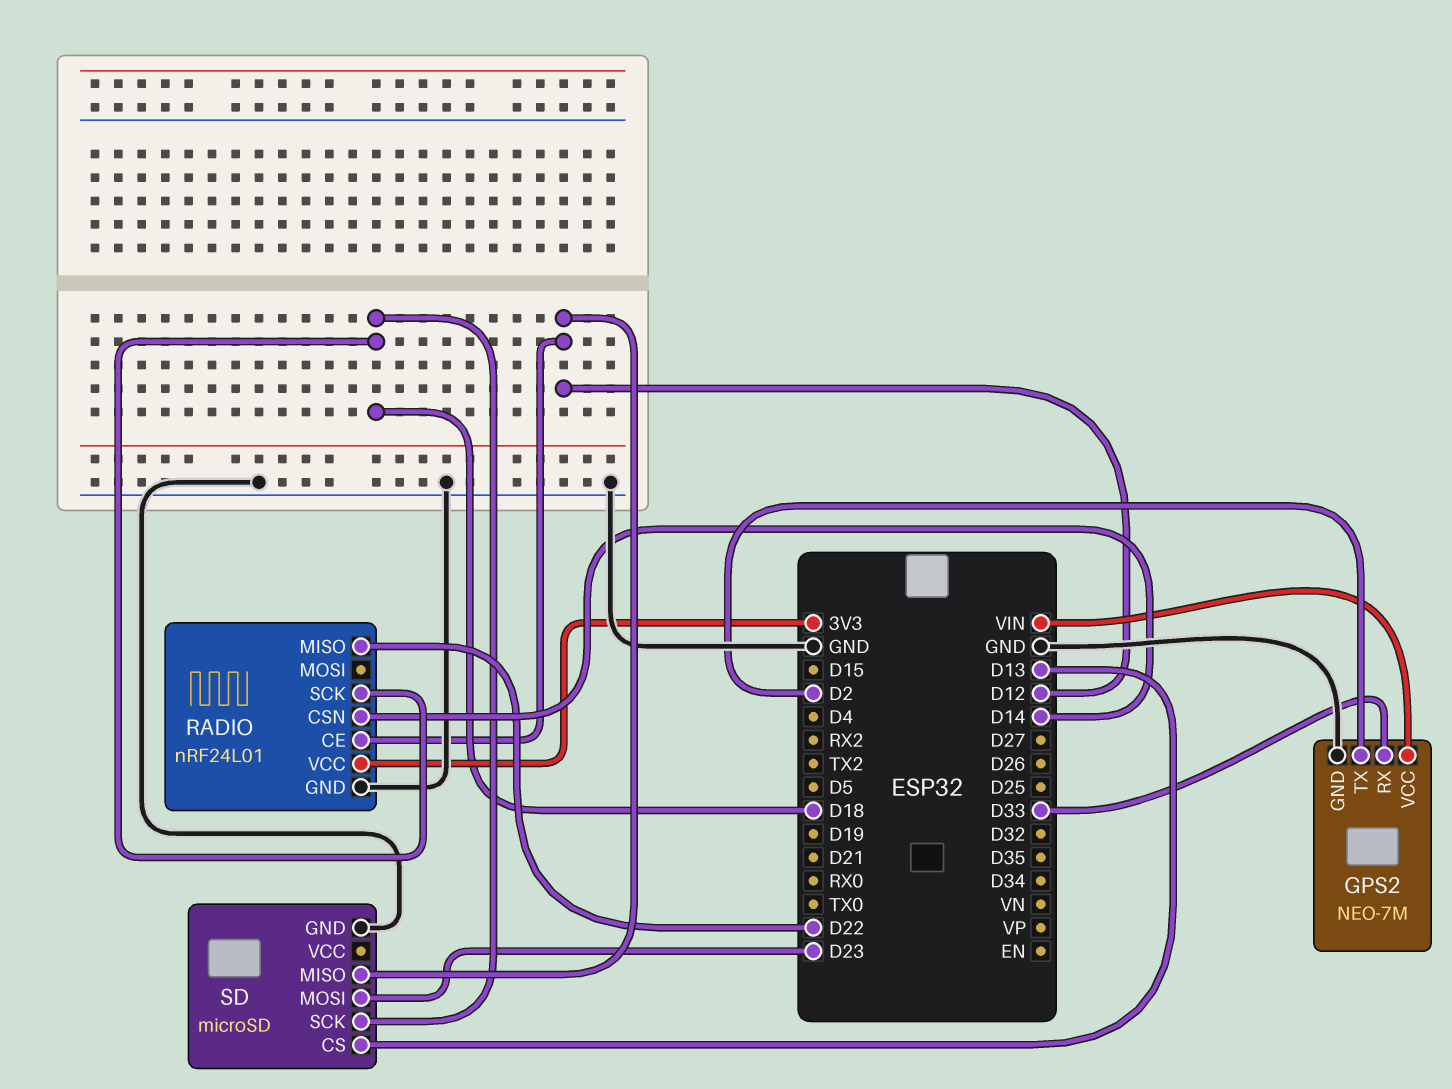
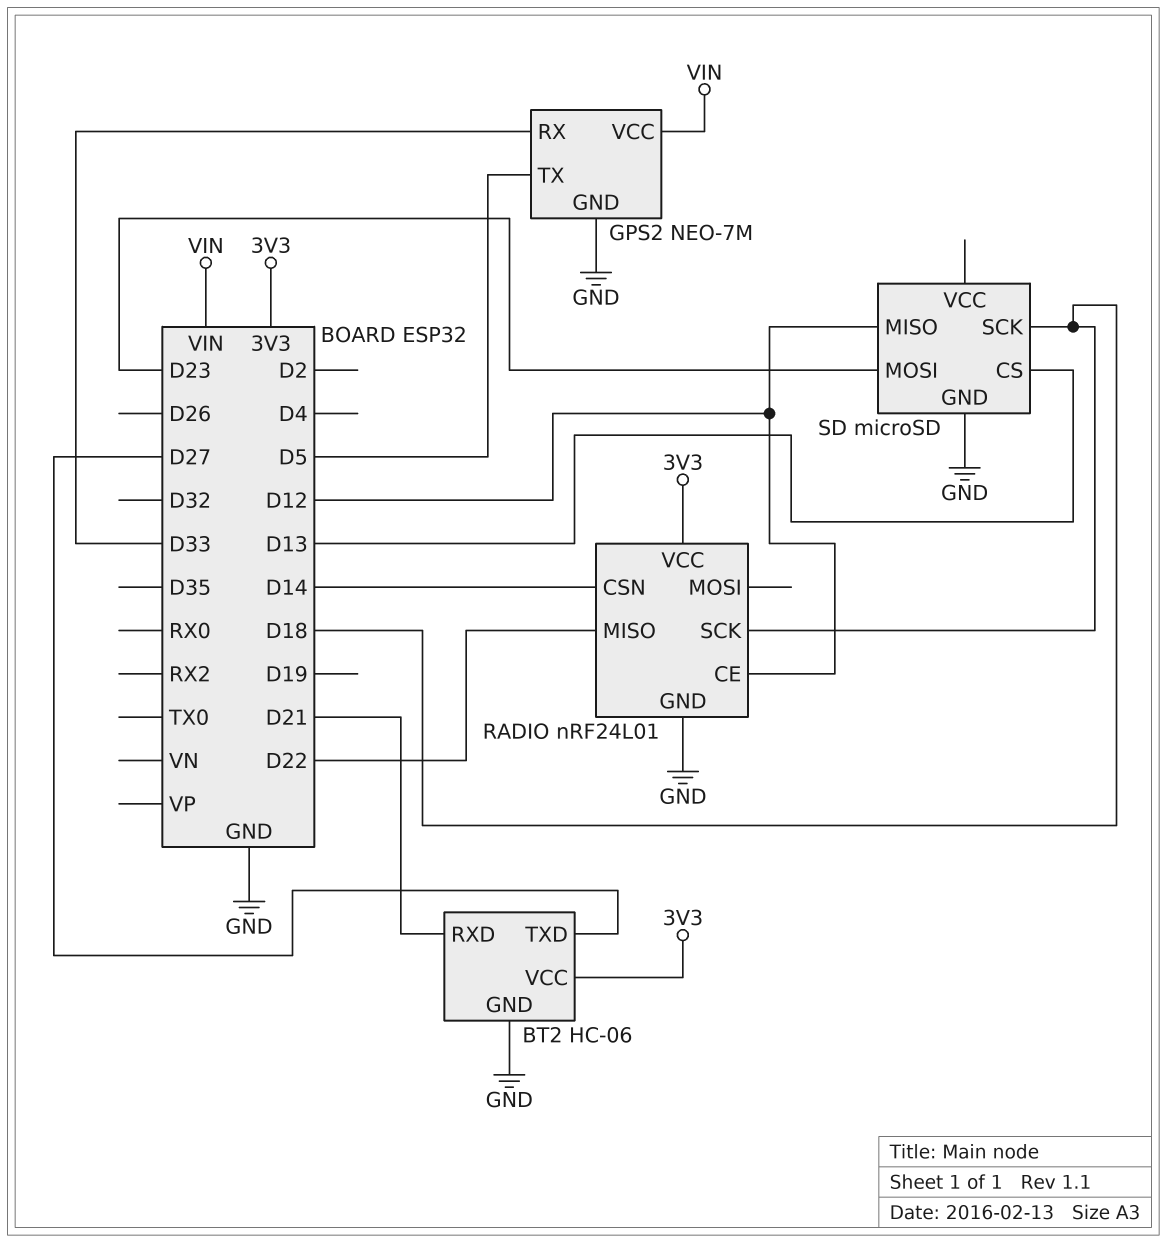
BT2: none -> HC-06
BT2 pin GND: none -> GND
BT2 pin RXD: none -> D21
BT2 pin TXD: none -> D27
BT2 pin VCC: none -> 3V3
GPS2 pin TX: D2 -> D5

